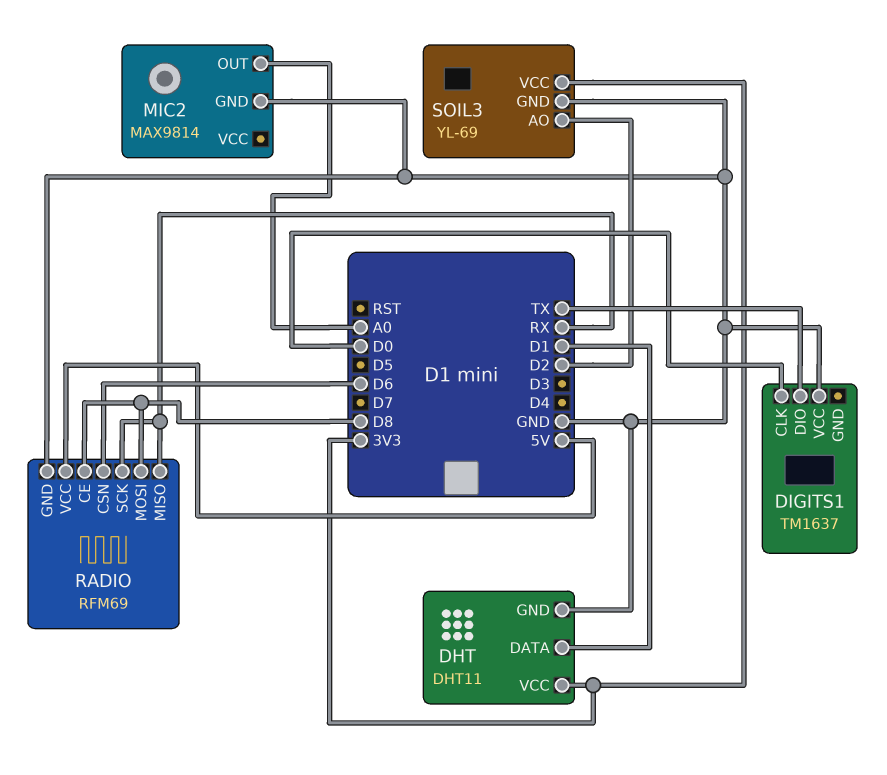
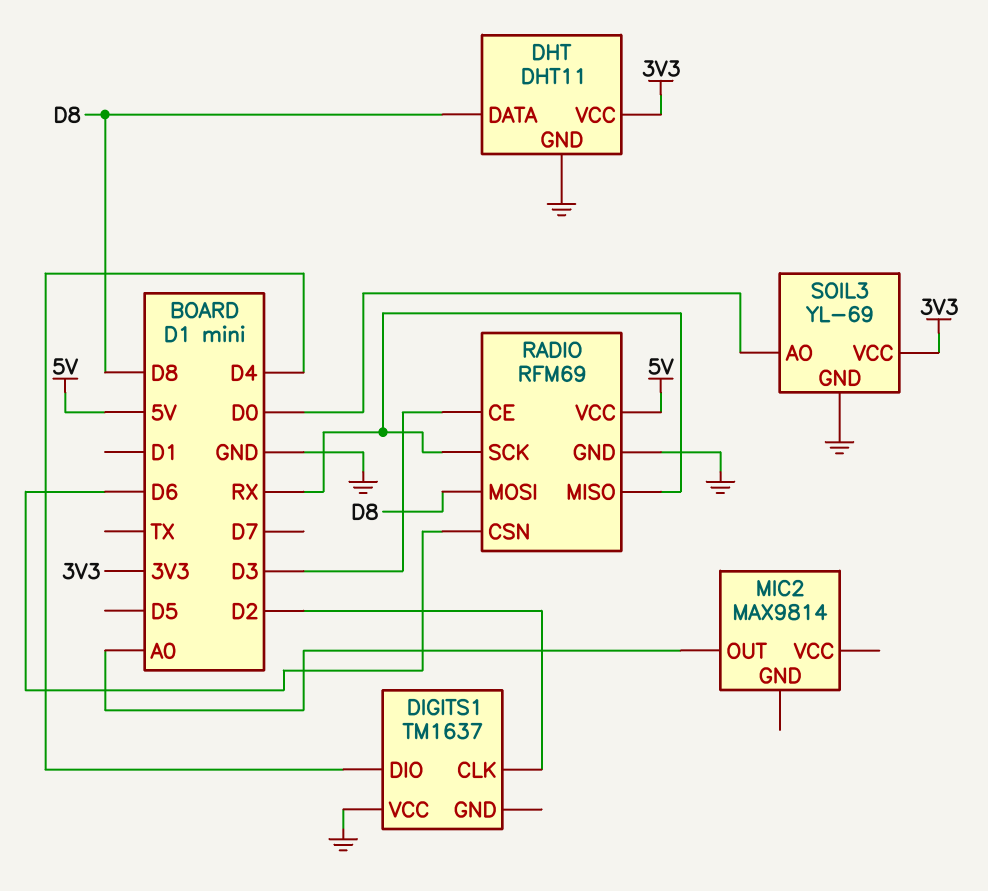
DHT pin DATA: D1 -> D8
DIGITS1 pin CLK: D0 -> D2
DIGITS1 pin DIO: TX -> D4
MIC2 pin GND: GND -> none
RADIO pin CE: D8 -> D3
SOIL3 pin AO: D2 -> D0

